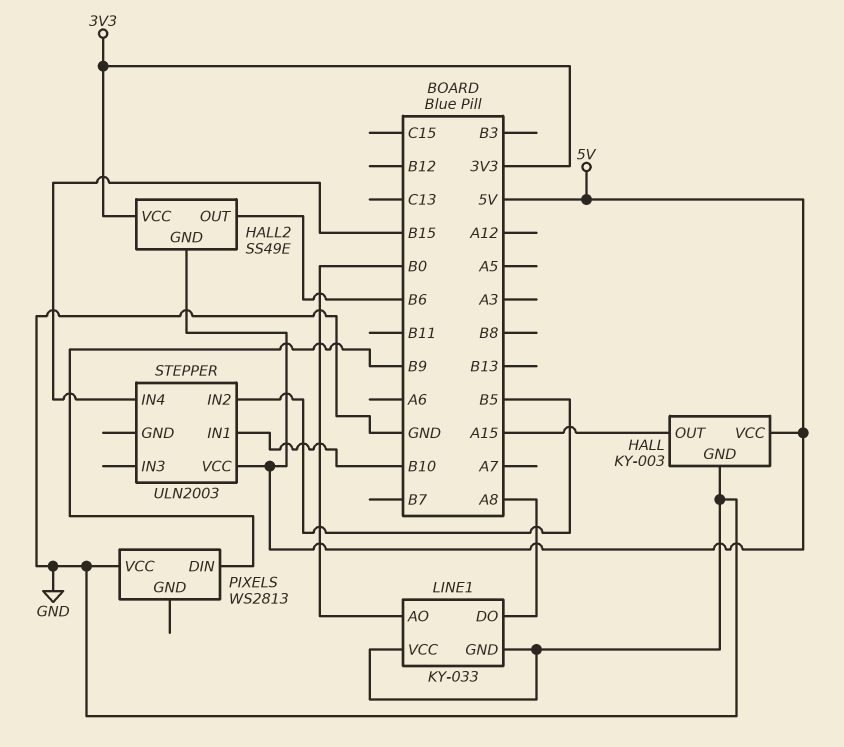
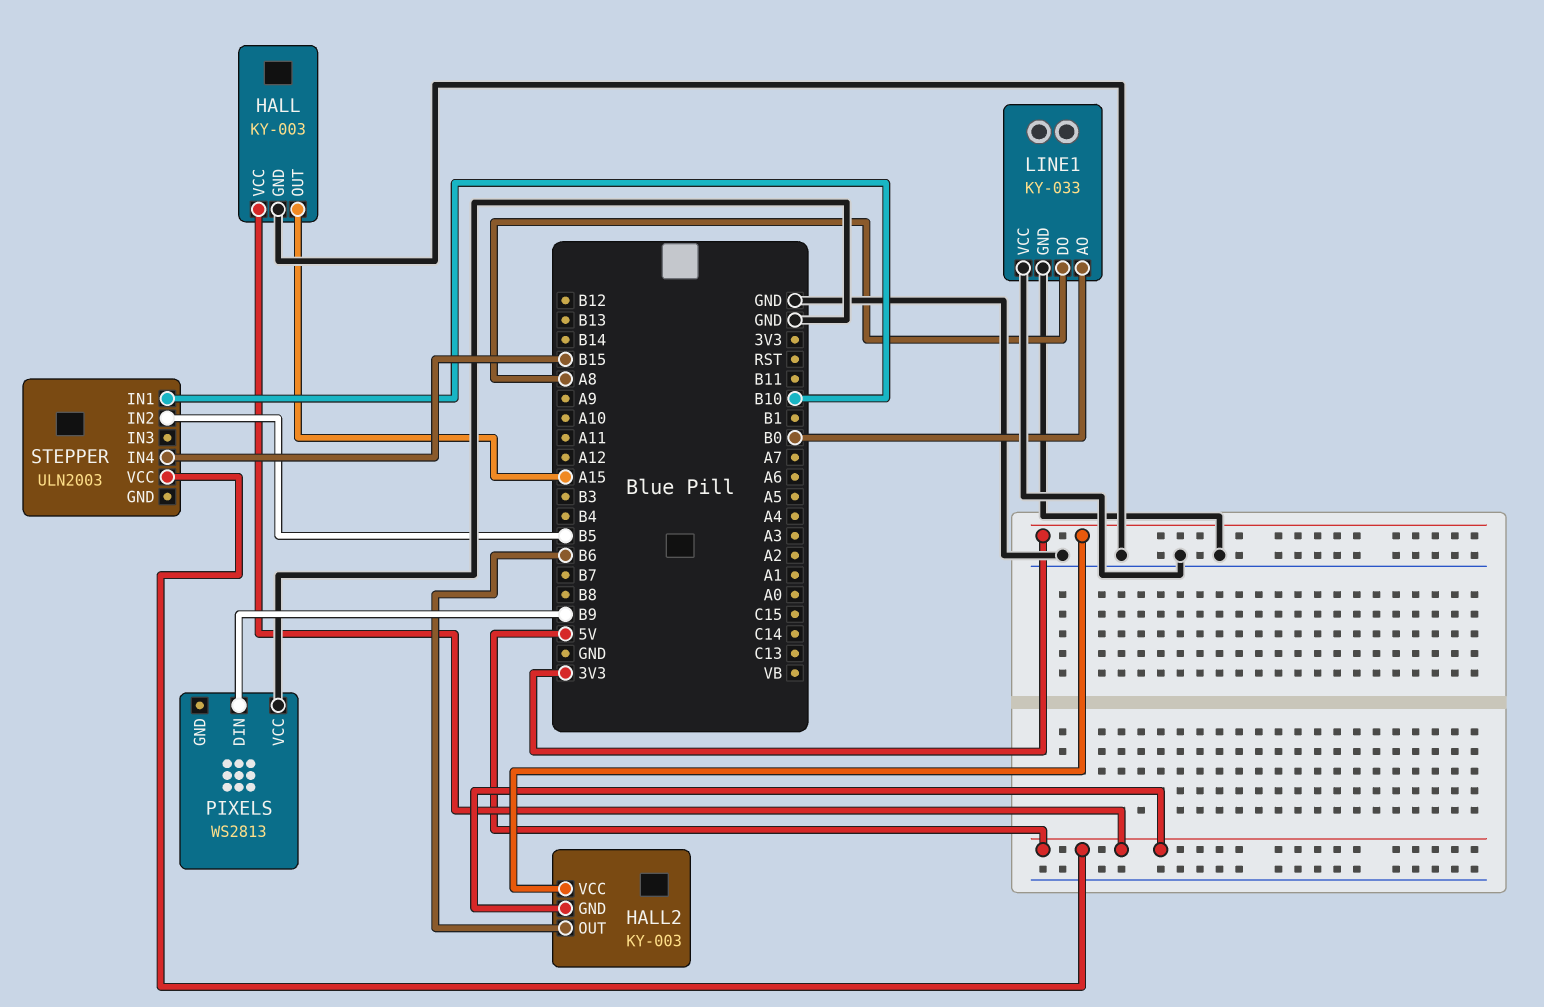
HALL2: SS49E -> KY-003

